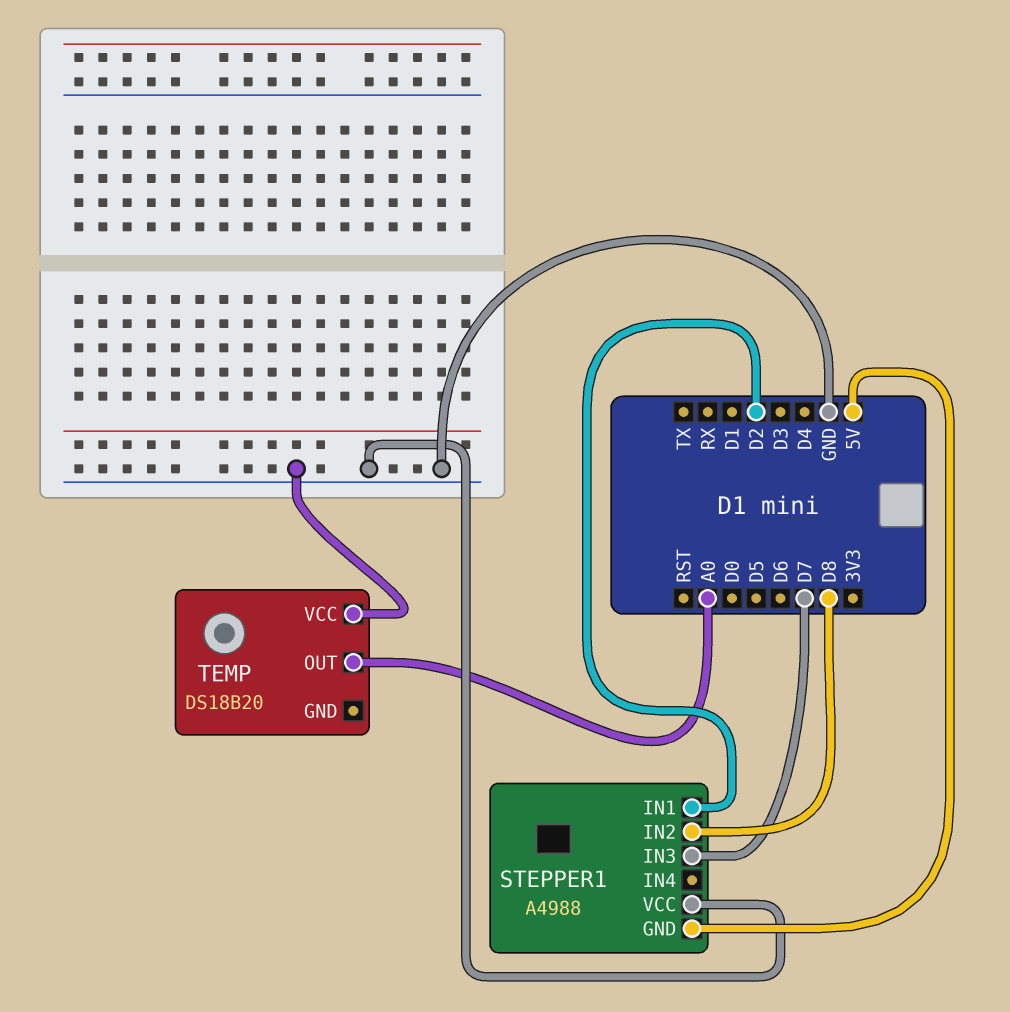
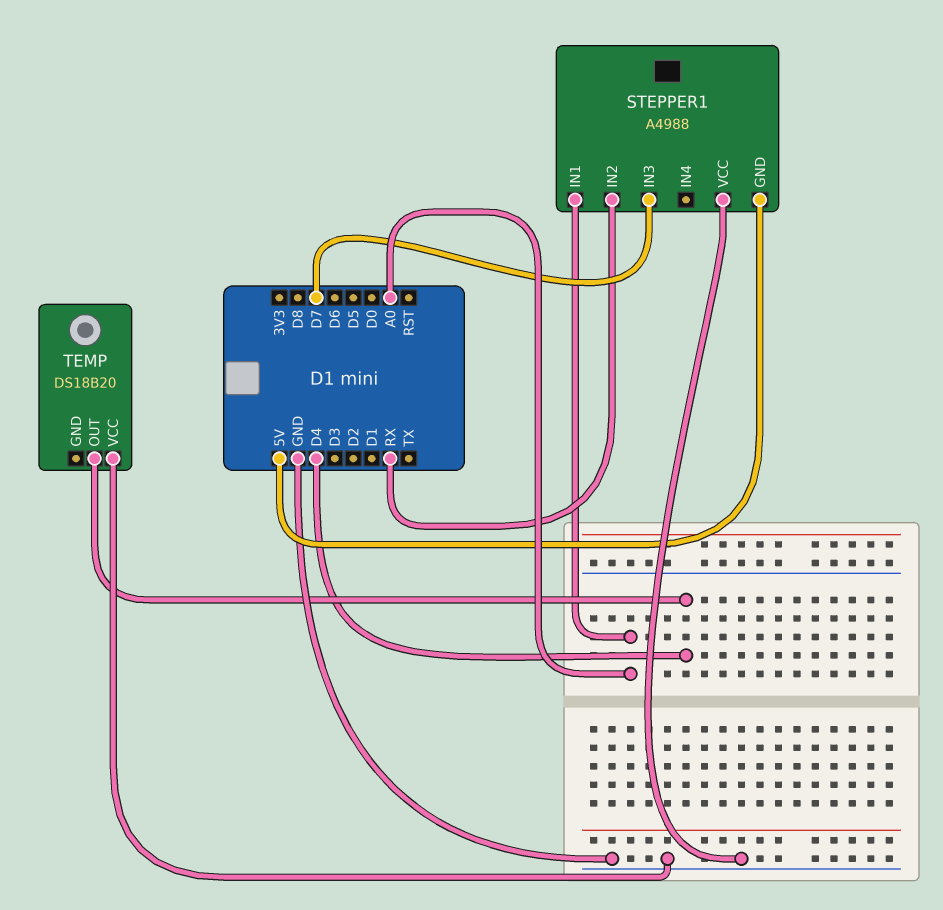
STEPPER1 pin IN1: D2 -> A0
STEPPER1 pin IN2: D8 -> RX
TEMP pin OUT: A0 -> D4

